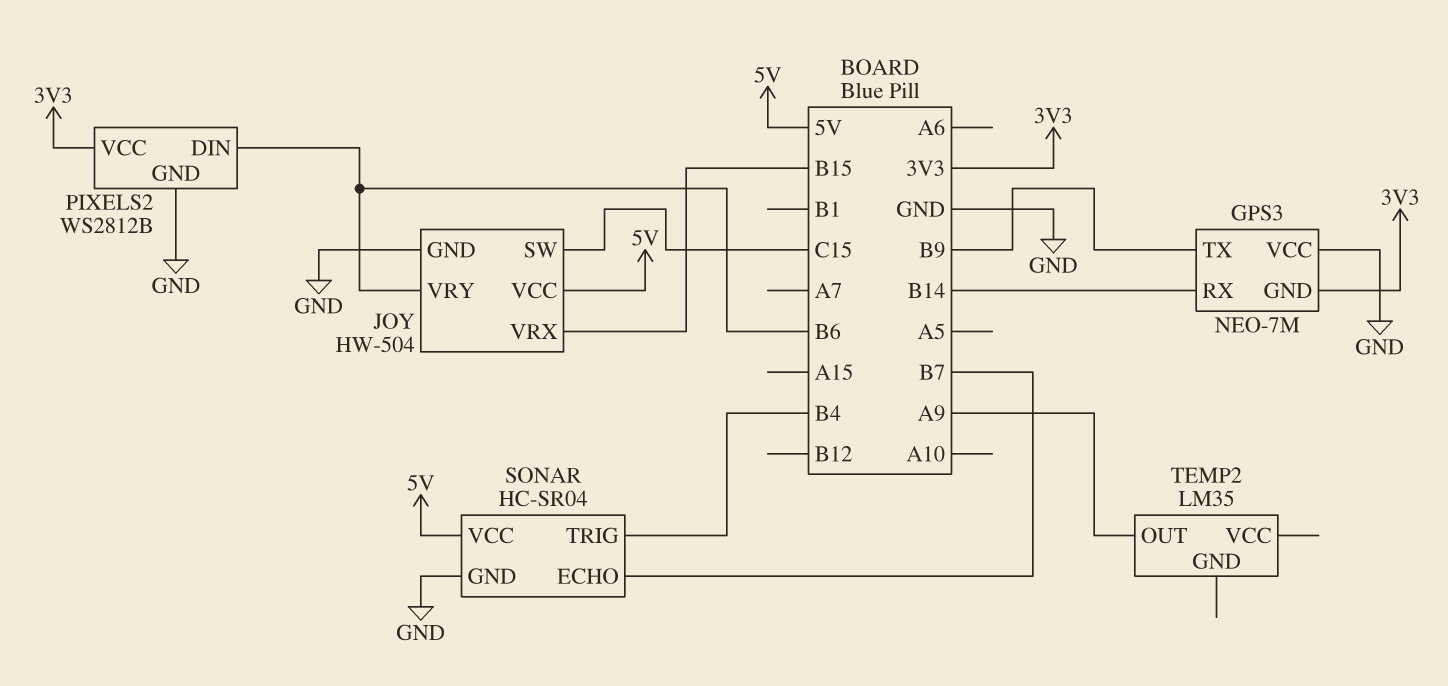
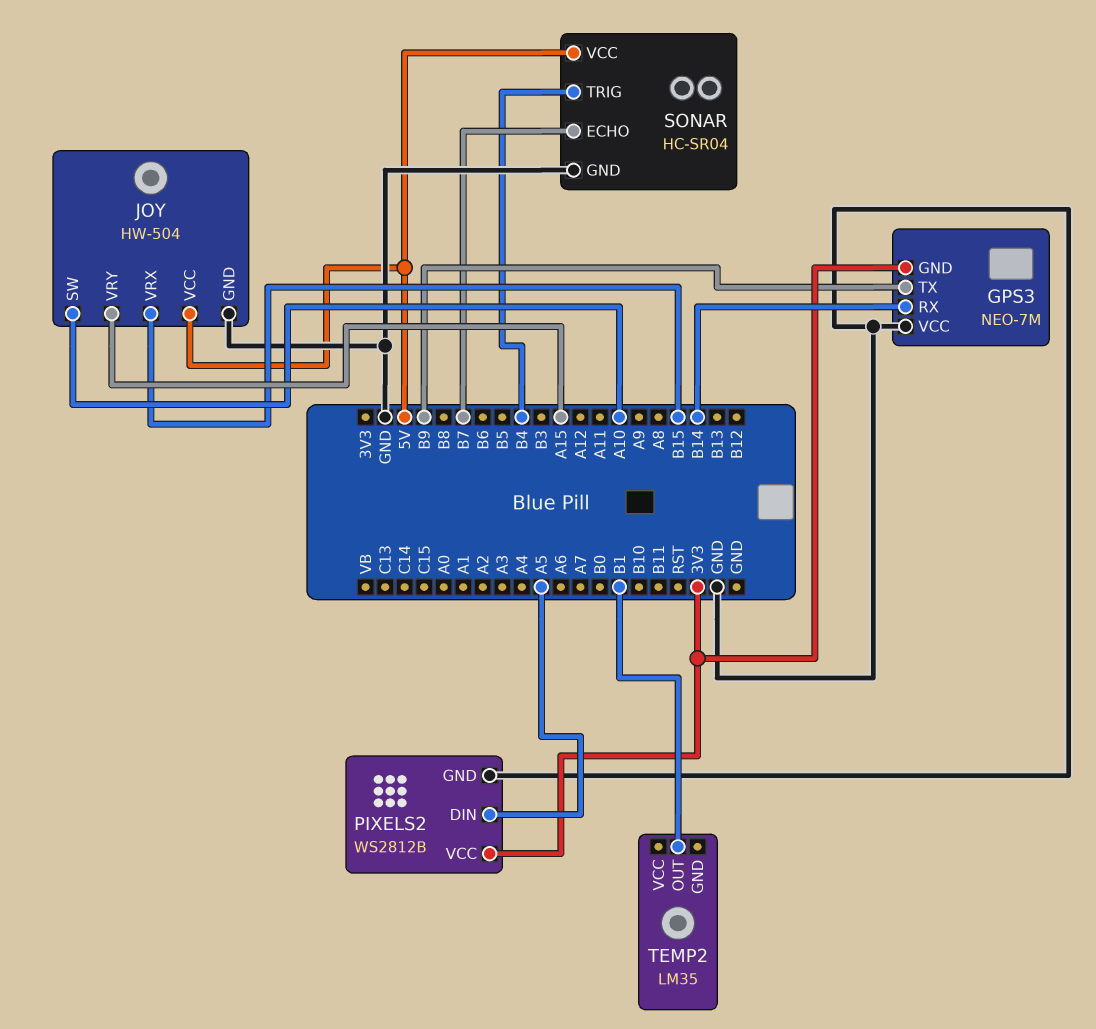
JOY pin SW: C15 -> A10
JOY pin VRY: B6 -> A15
PIXELS2 pin DIN: B6 -> A5
TEMP2 pin OUT: A9 -> B1

